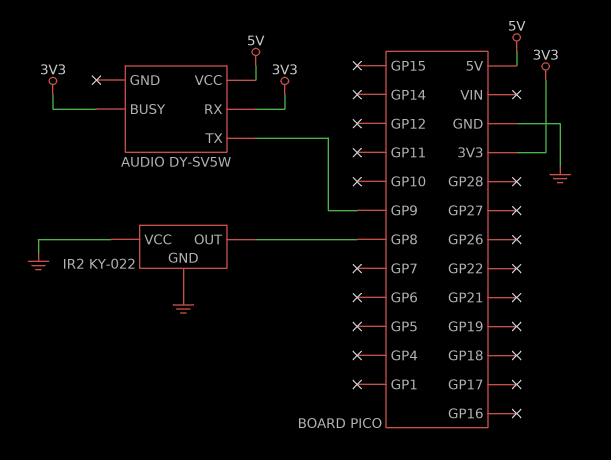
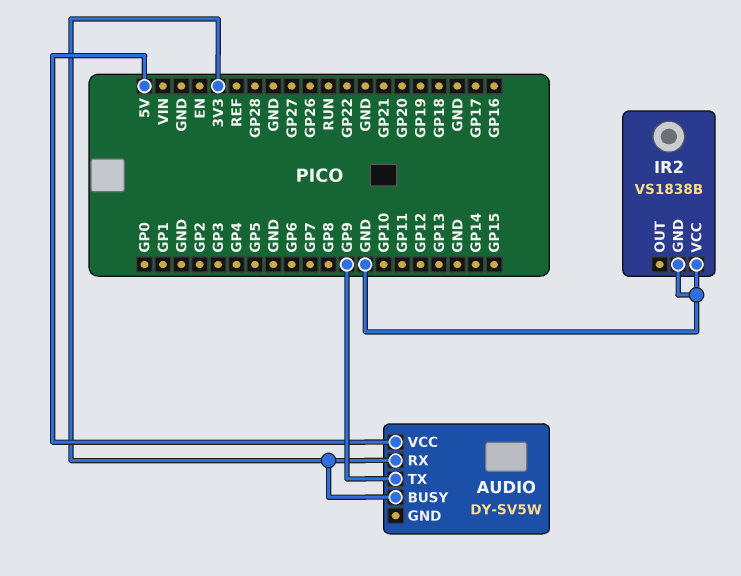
IR2: KY-022 -> VS1838B
IR2 pin OUT: GP8 -> none

